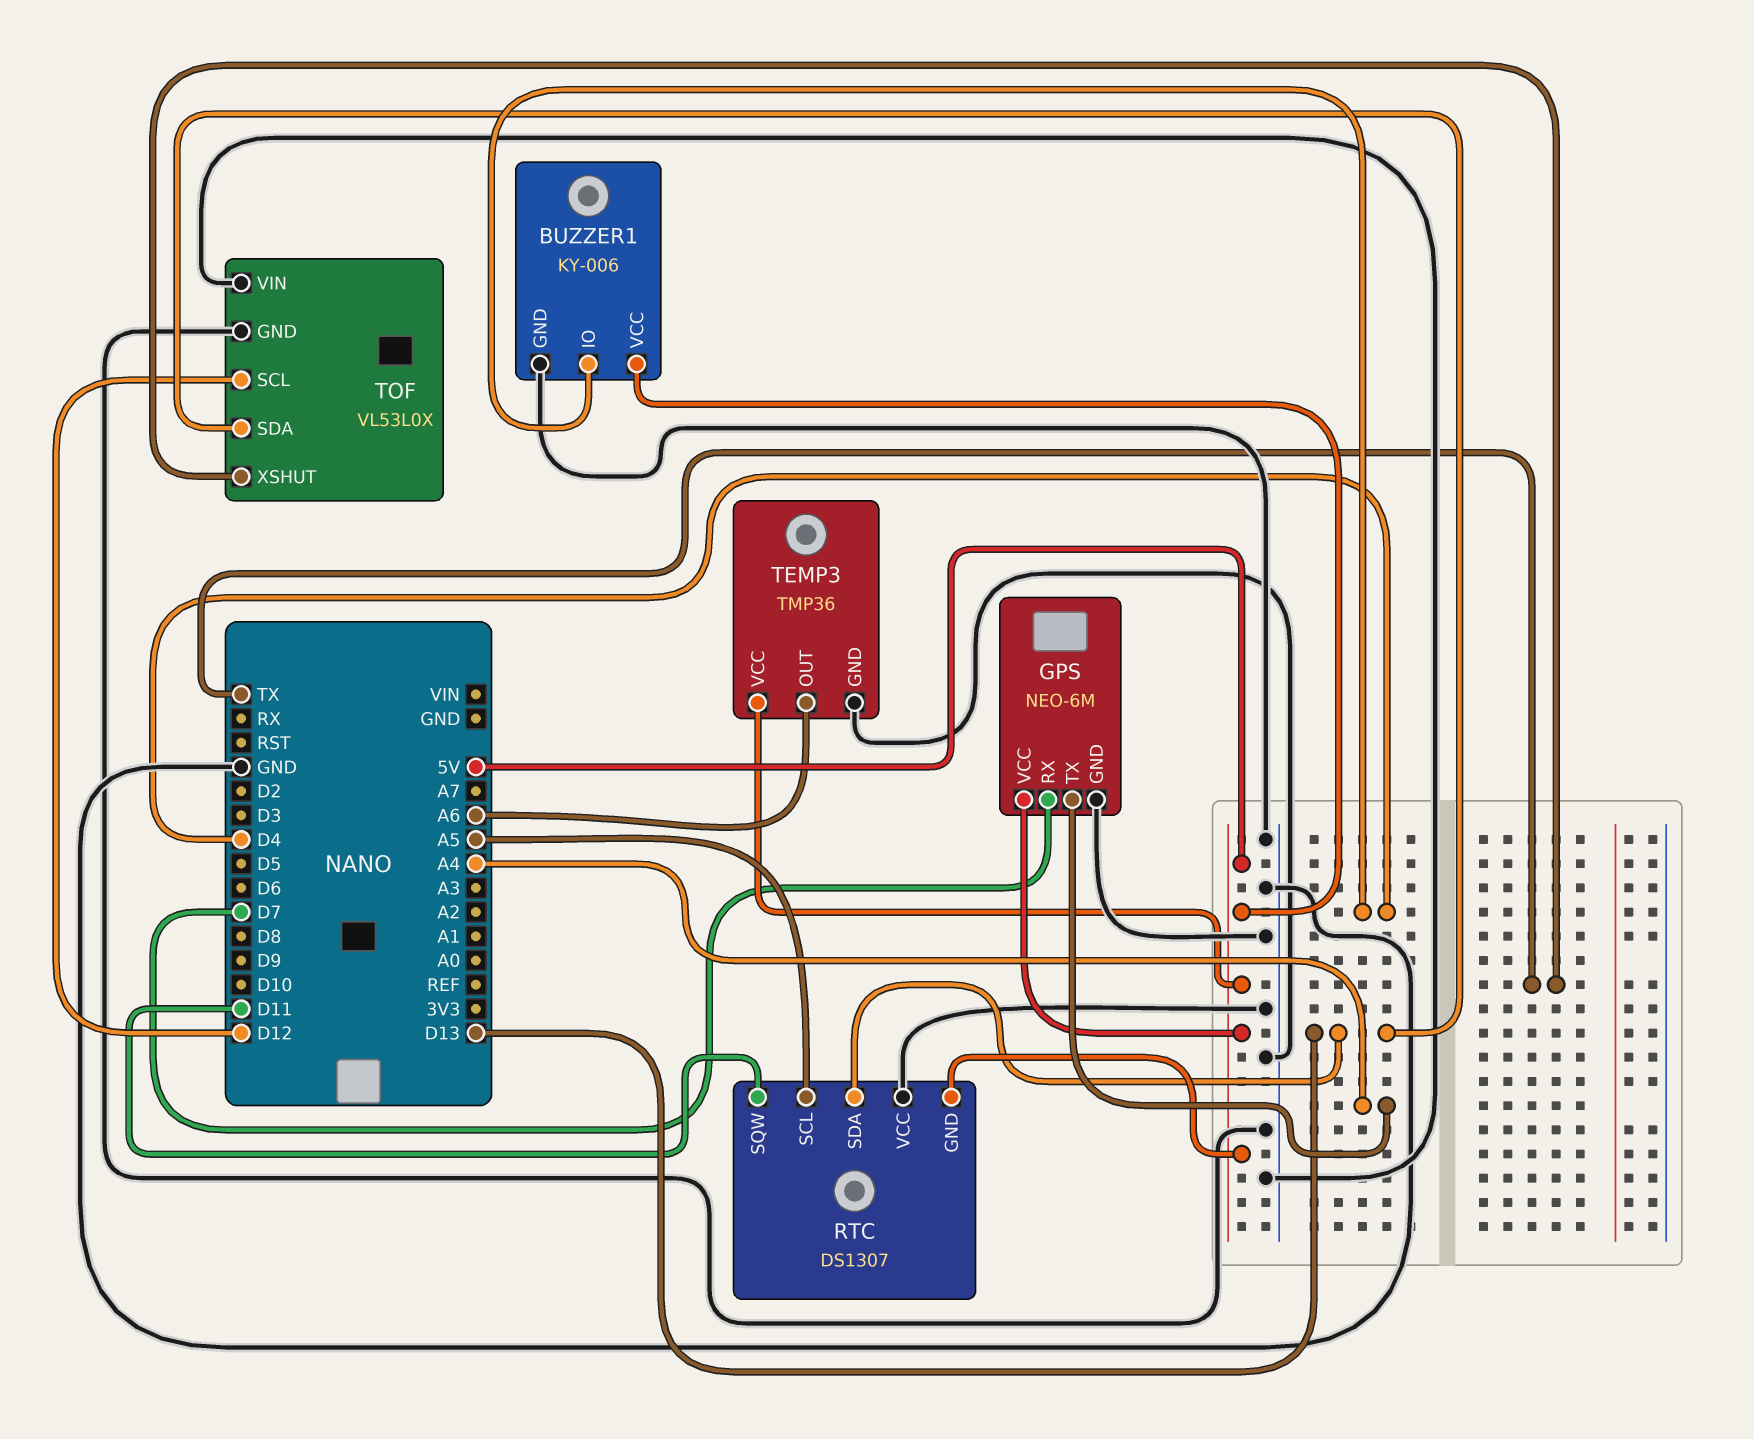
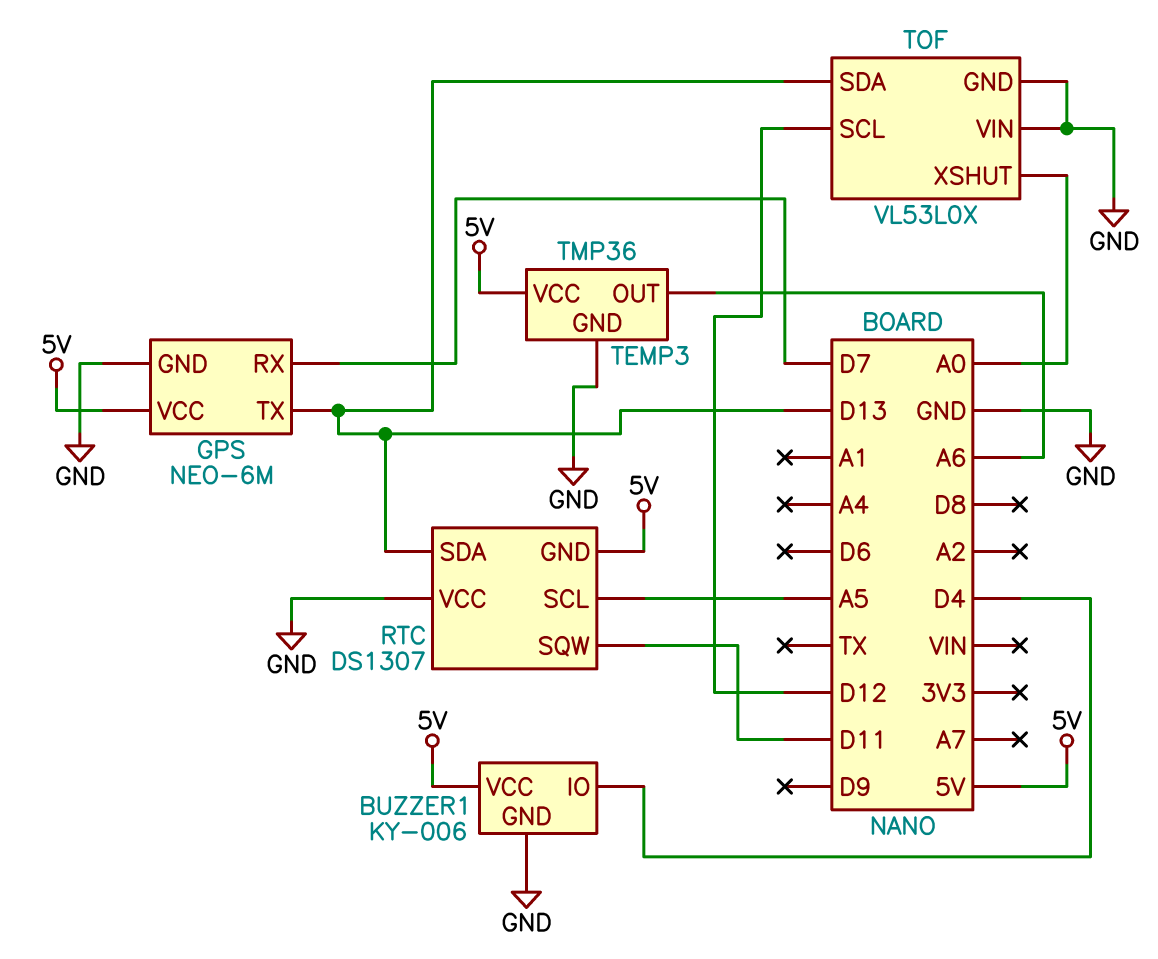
GPS pin TX: A4 -> D13
TOF pin XSHUT: TX -> A0

